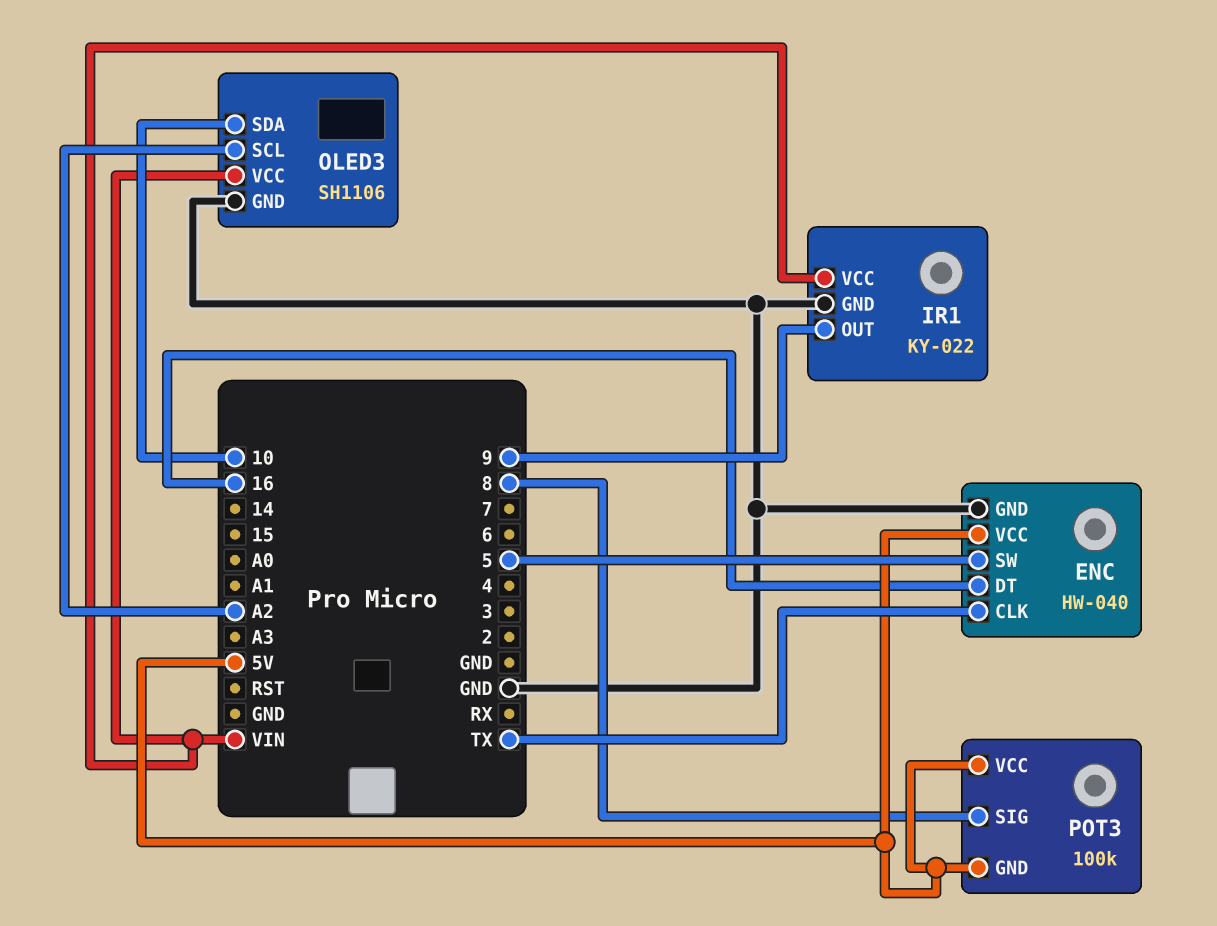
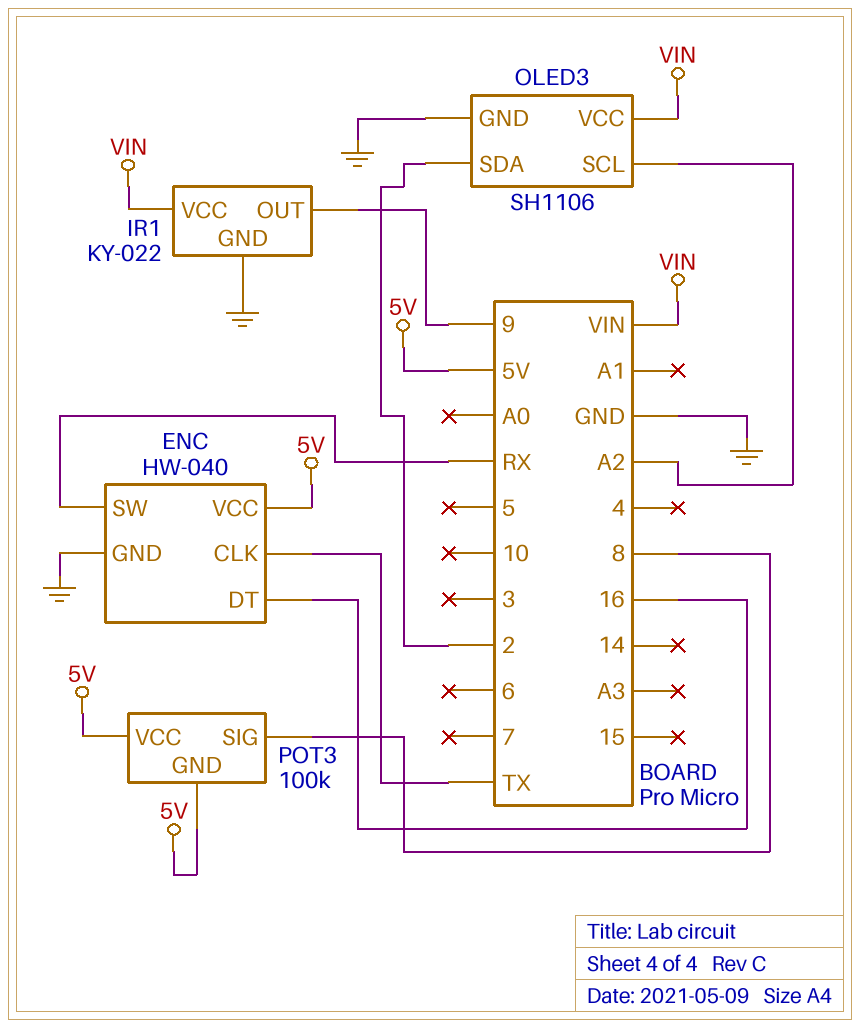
ENC pin SW: 5 -> RX
OLED3 pin SDA: 10 -> 2

